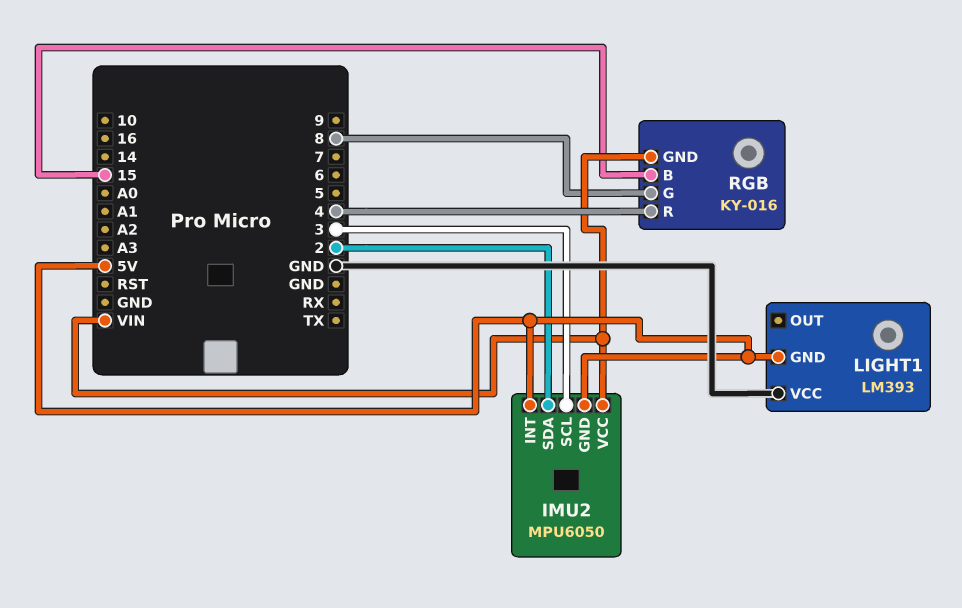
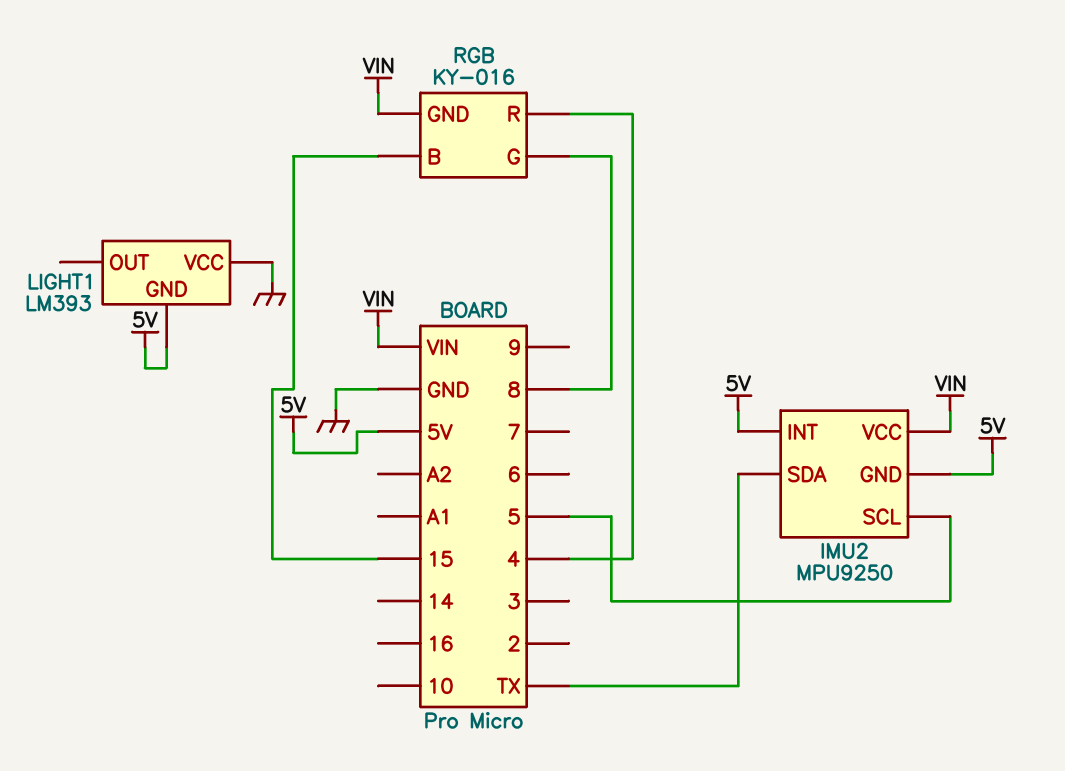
IMU2: MPU6050 -> MPU9250
IMU2 pin SCL: 3 -> 5
IMU2 pin SDA: 2 -> TX

